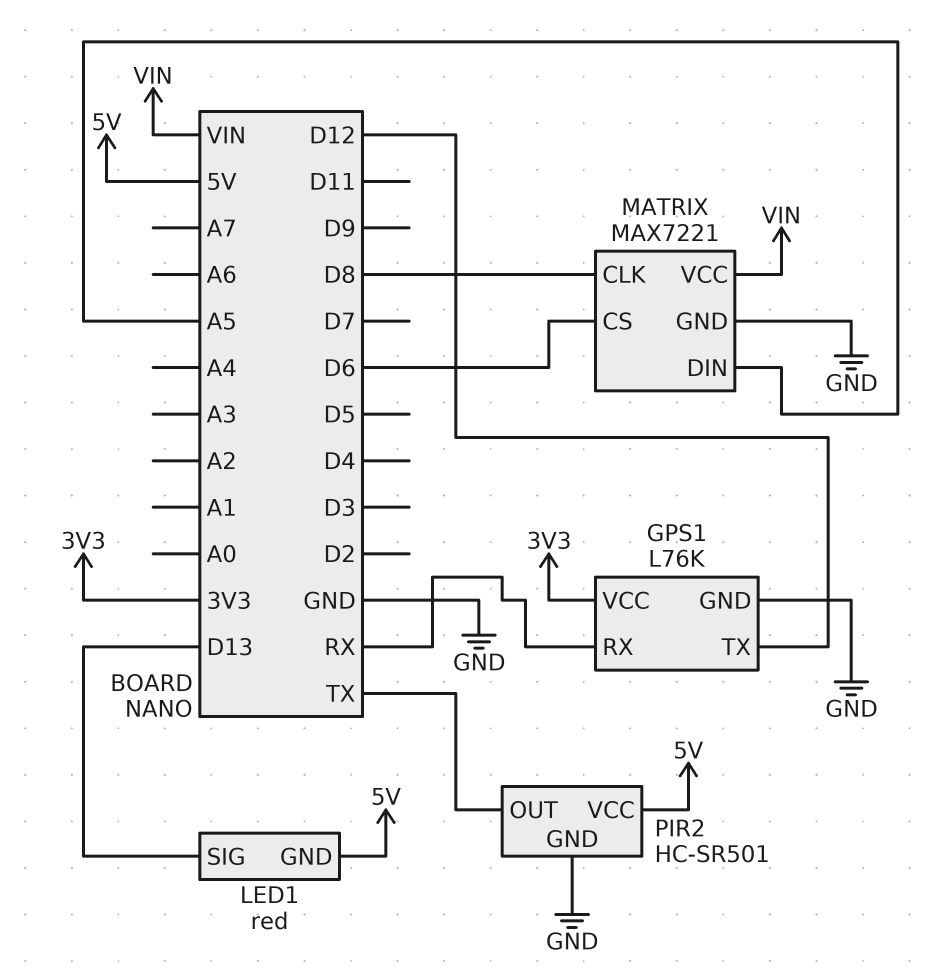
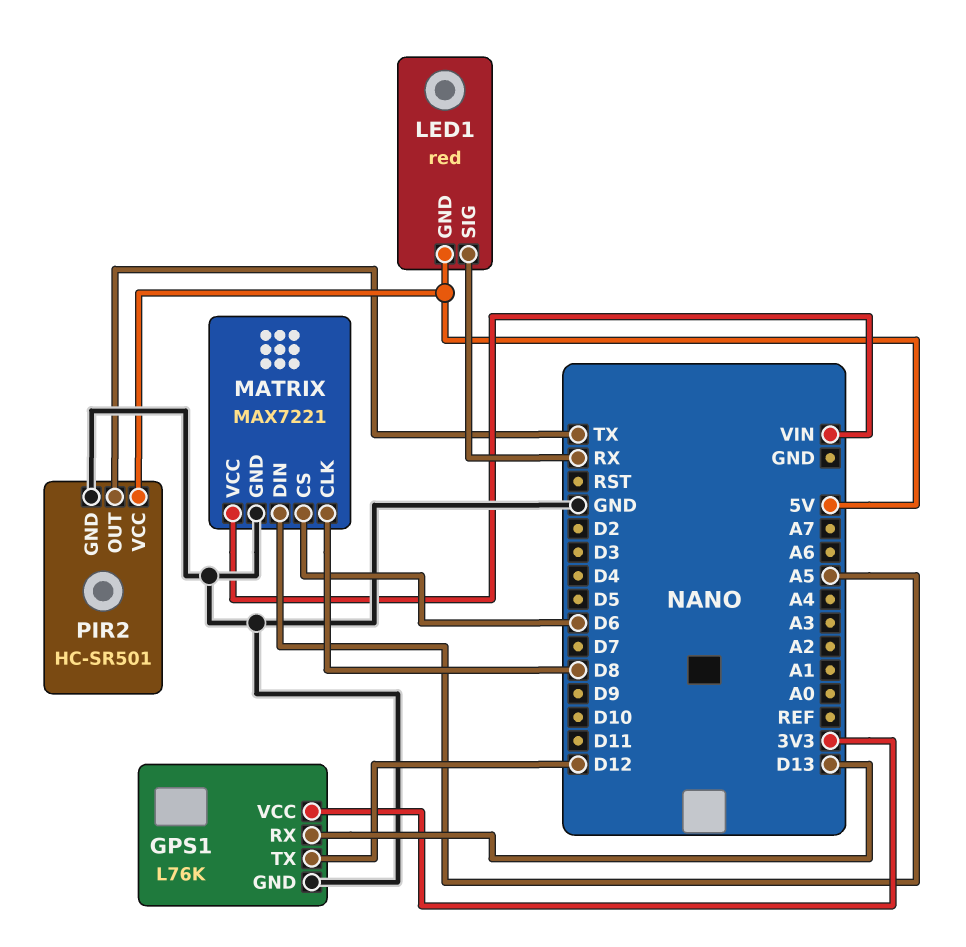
GPS1 pin RX: RX -> D13
LED1 pin SIG: D13 -> RX

